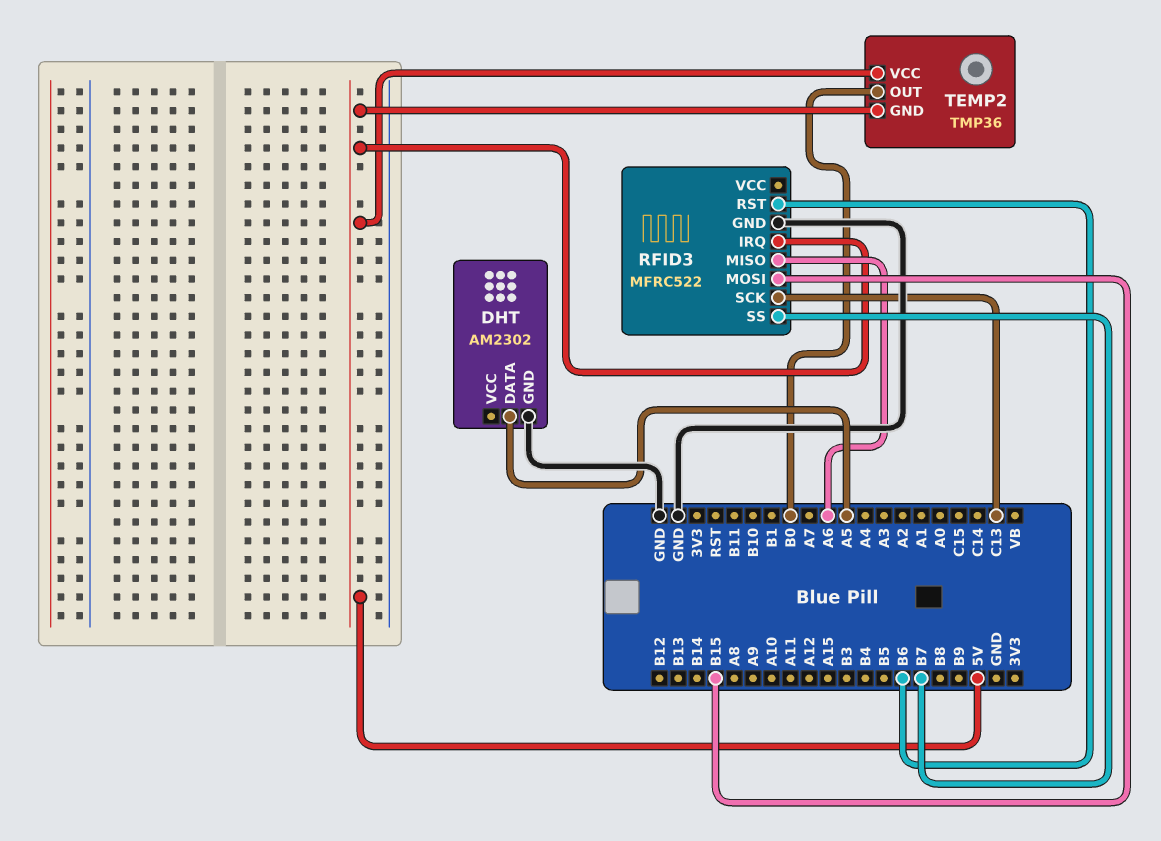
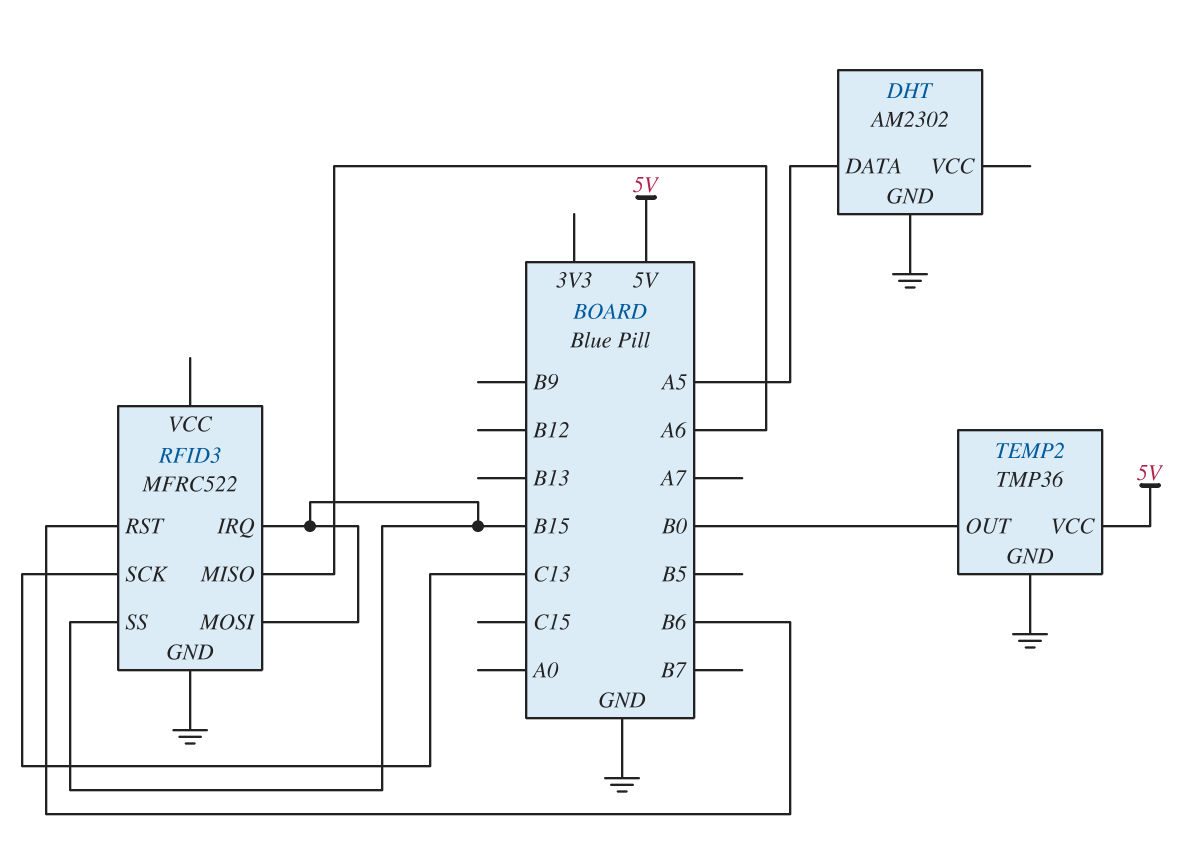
RFID3 pin IRQ: 5V -> B15
RFID3 pin SS: B7 -> B15
TEMP2 pin GND: 5V -> GND

